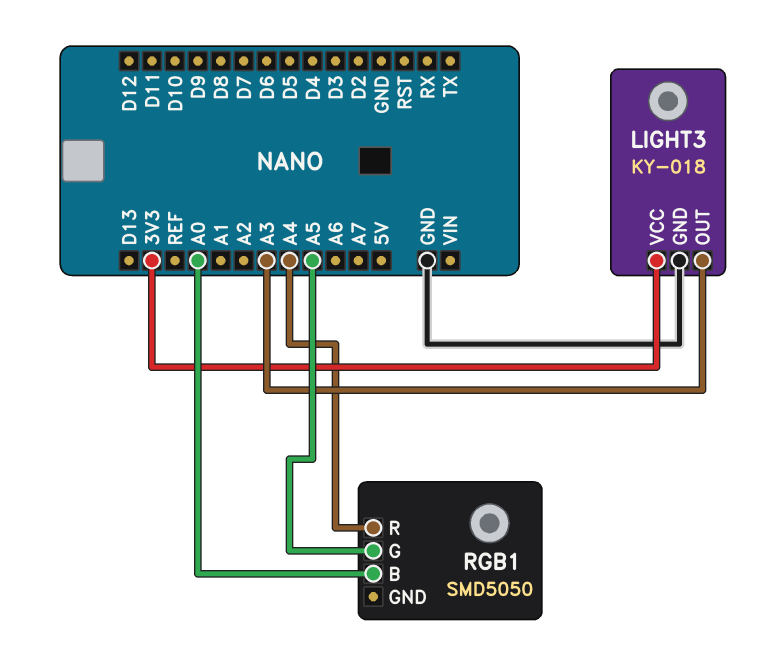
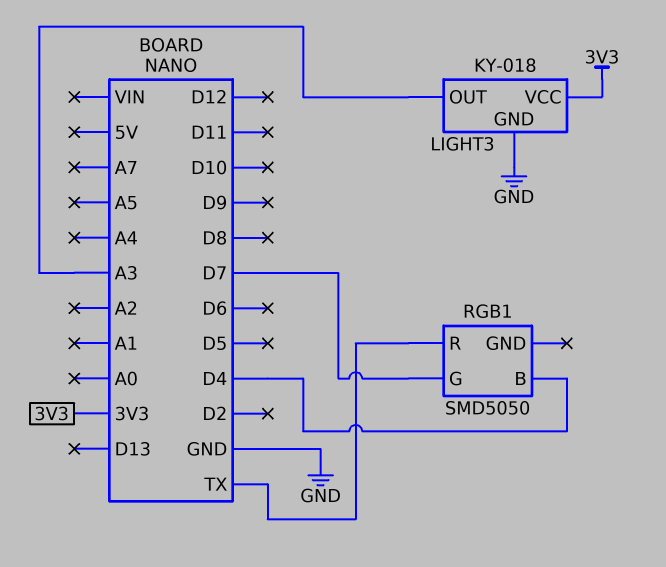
RGB1 pin B: A0 -> D4
RGB1 pin G: A5 -> D7
RGB1 pin R: A4 -> TX

